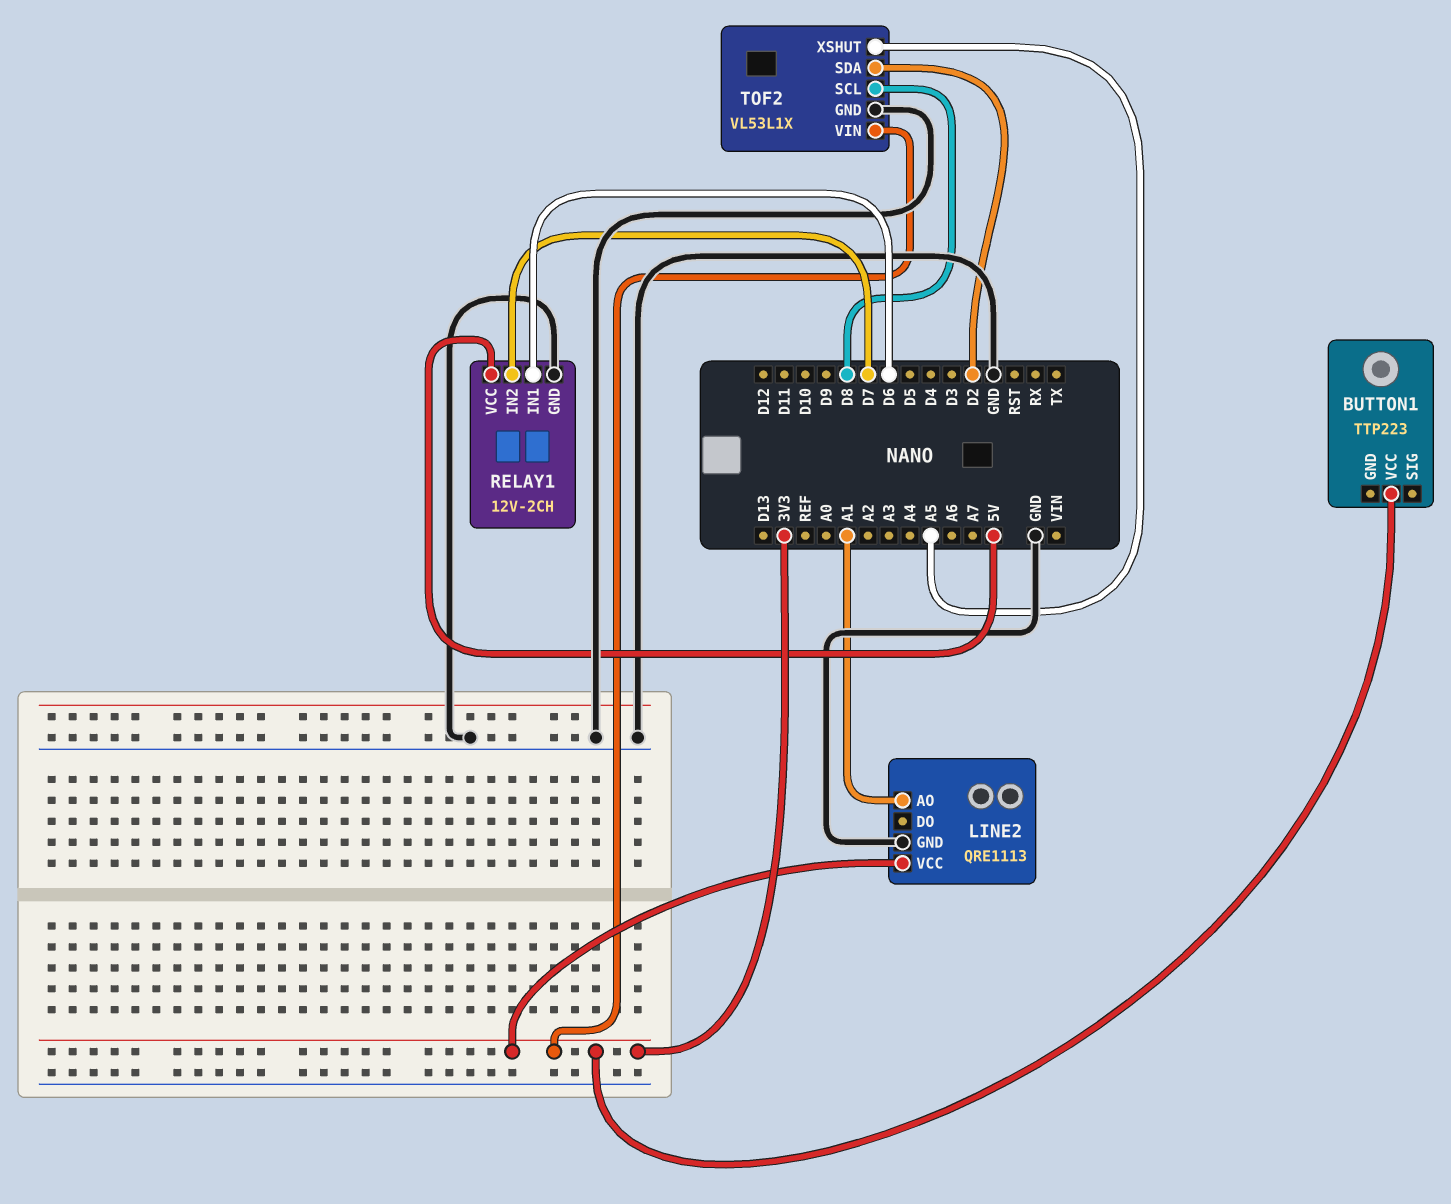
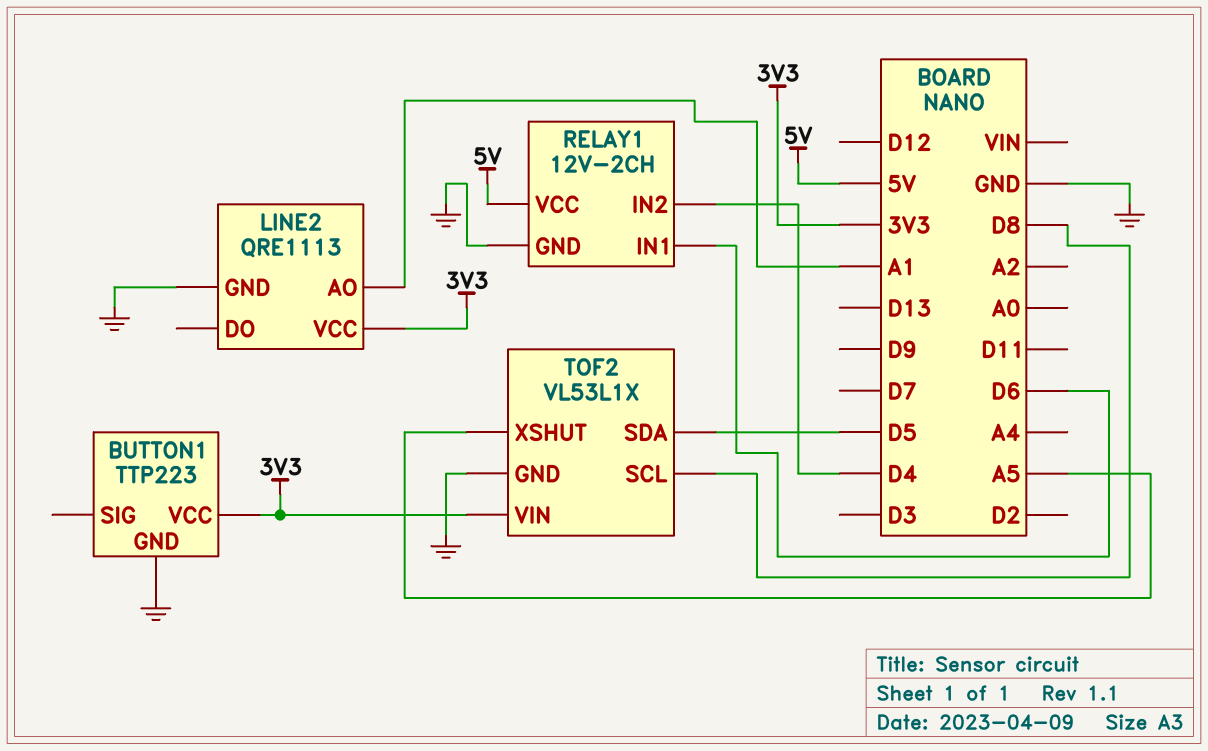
BUTTON1 pin GND: none -> GND
RELAY1 pin IN2: D7 -> D4
TOF2 pin SDA: D2 -> D5

